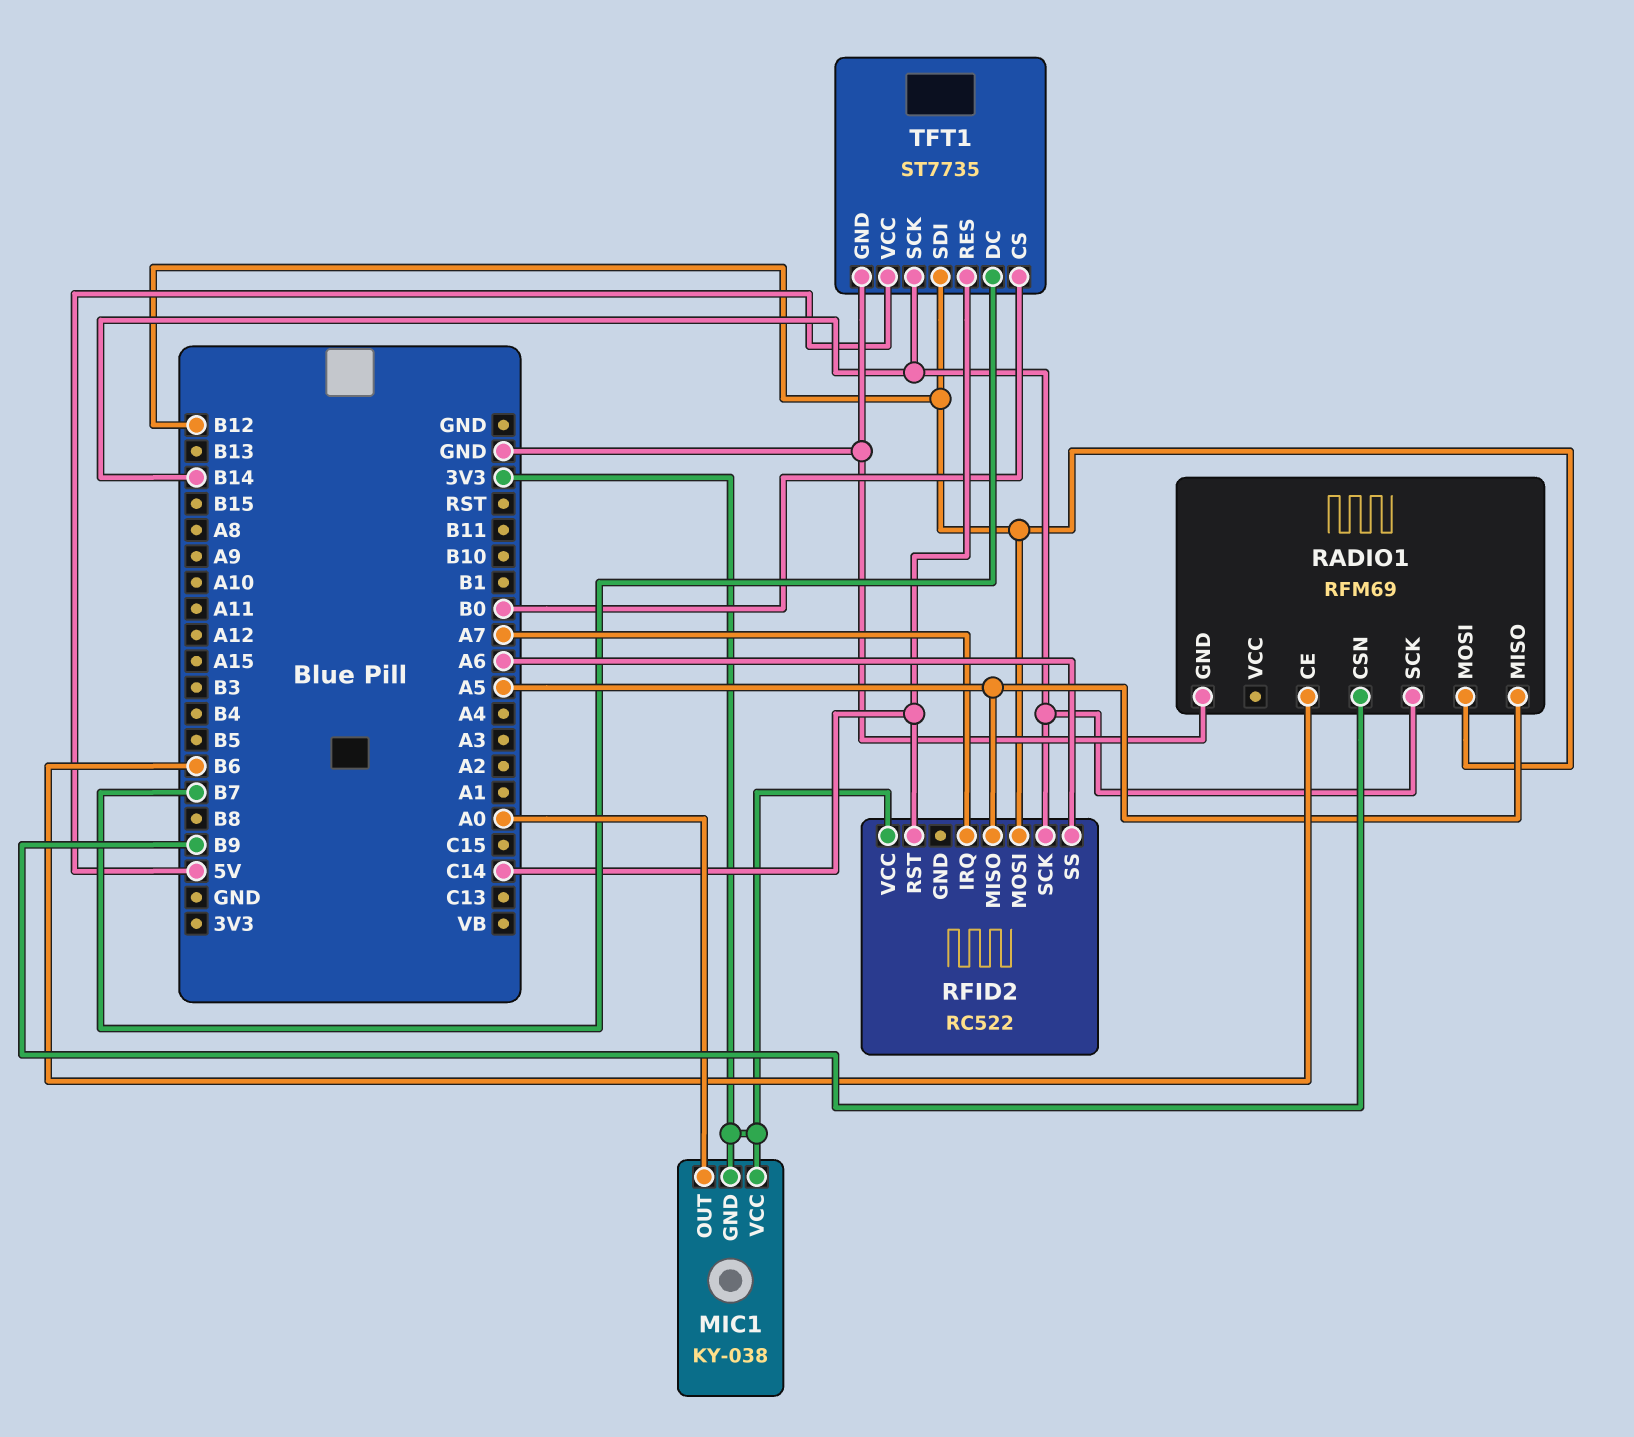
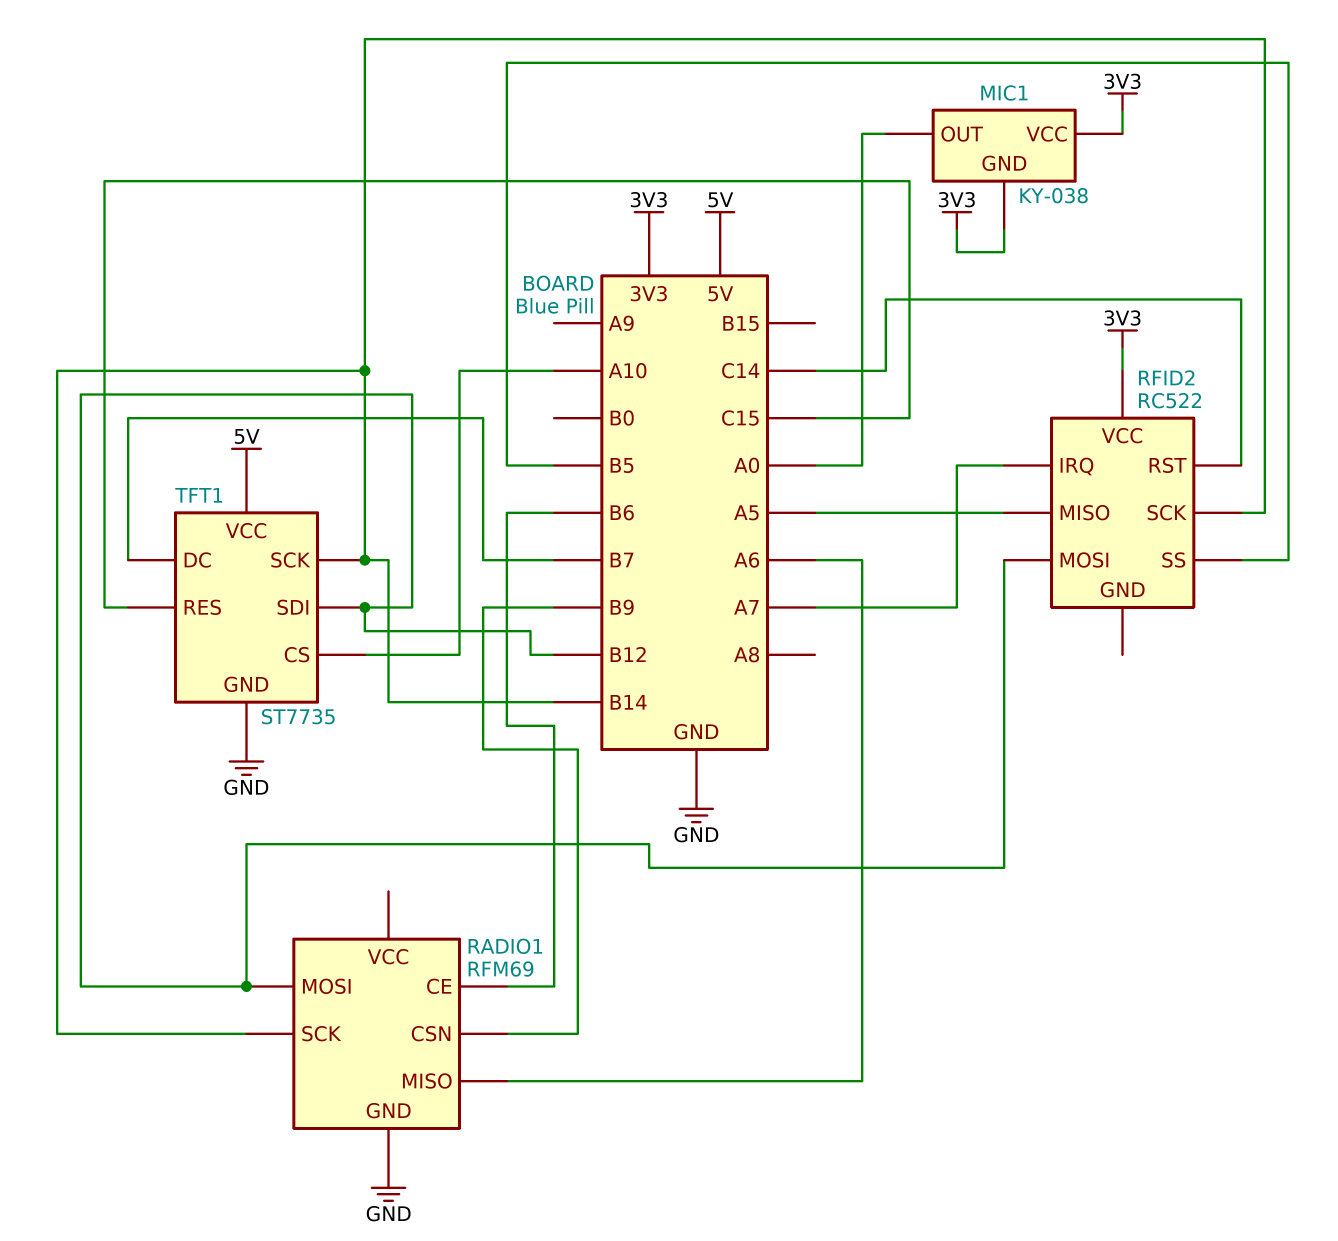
RADIO1 pin MISO: A5 -> A6
RFID2 pin SS: A6 -> B5
TFT1 pin CS: B0 -> A10
TFT1 pin RES: C14 -> C15

